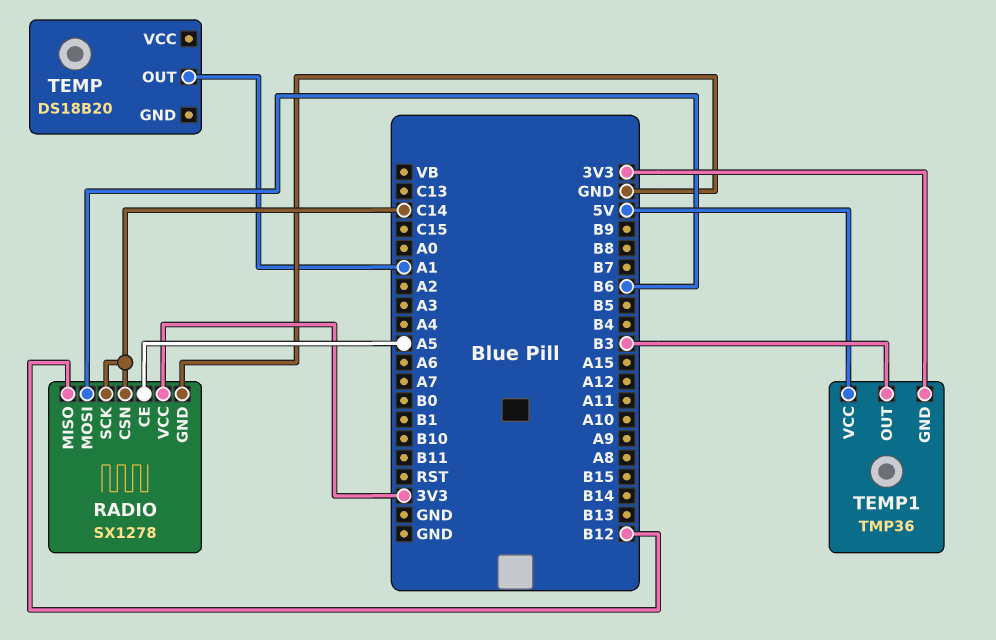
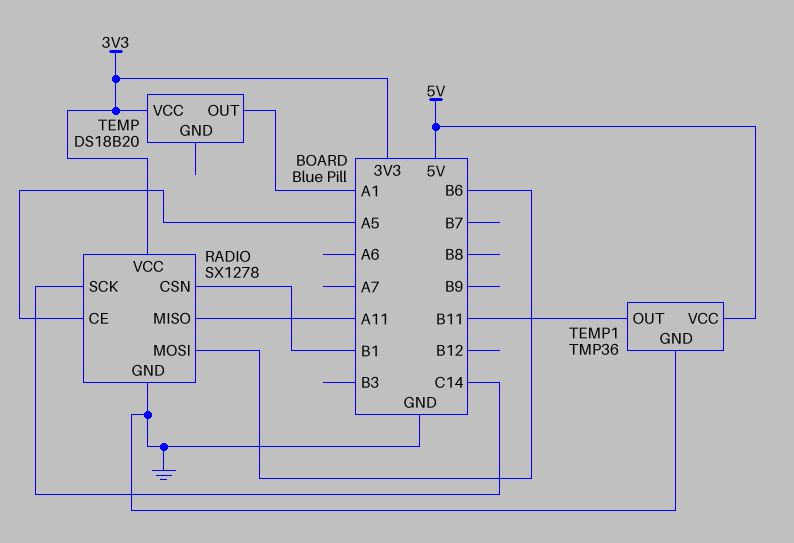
RADIO pin CSN: C14 -> B1
RADIO pin MISO: B12 -> A11
TEMP pin VCC: none -> 3V3
TEMP1 pin GND: 3V3 -> GND
TEMP1 pin OUT: B3 -> B11

